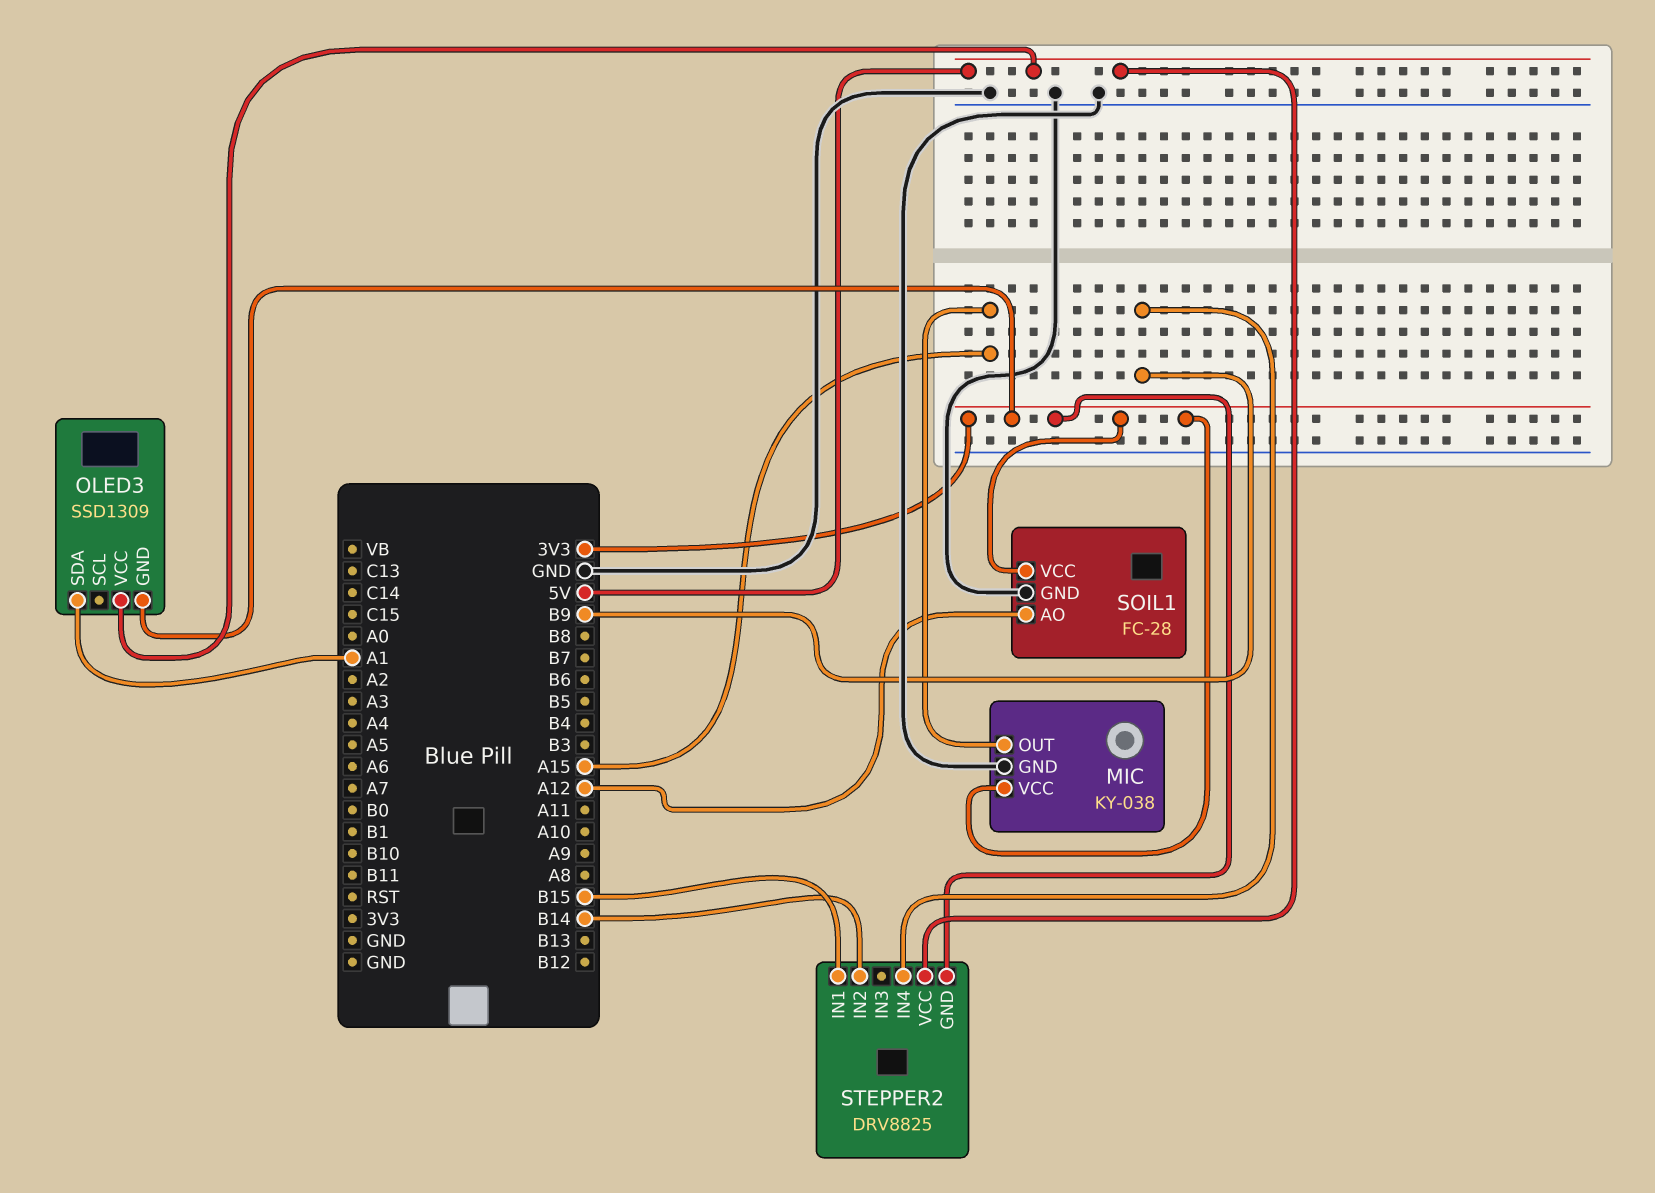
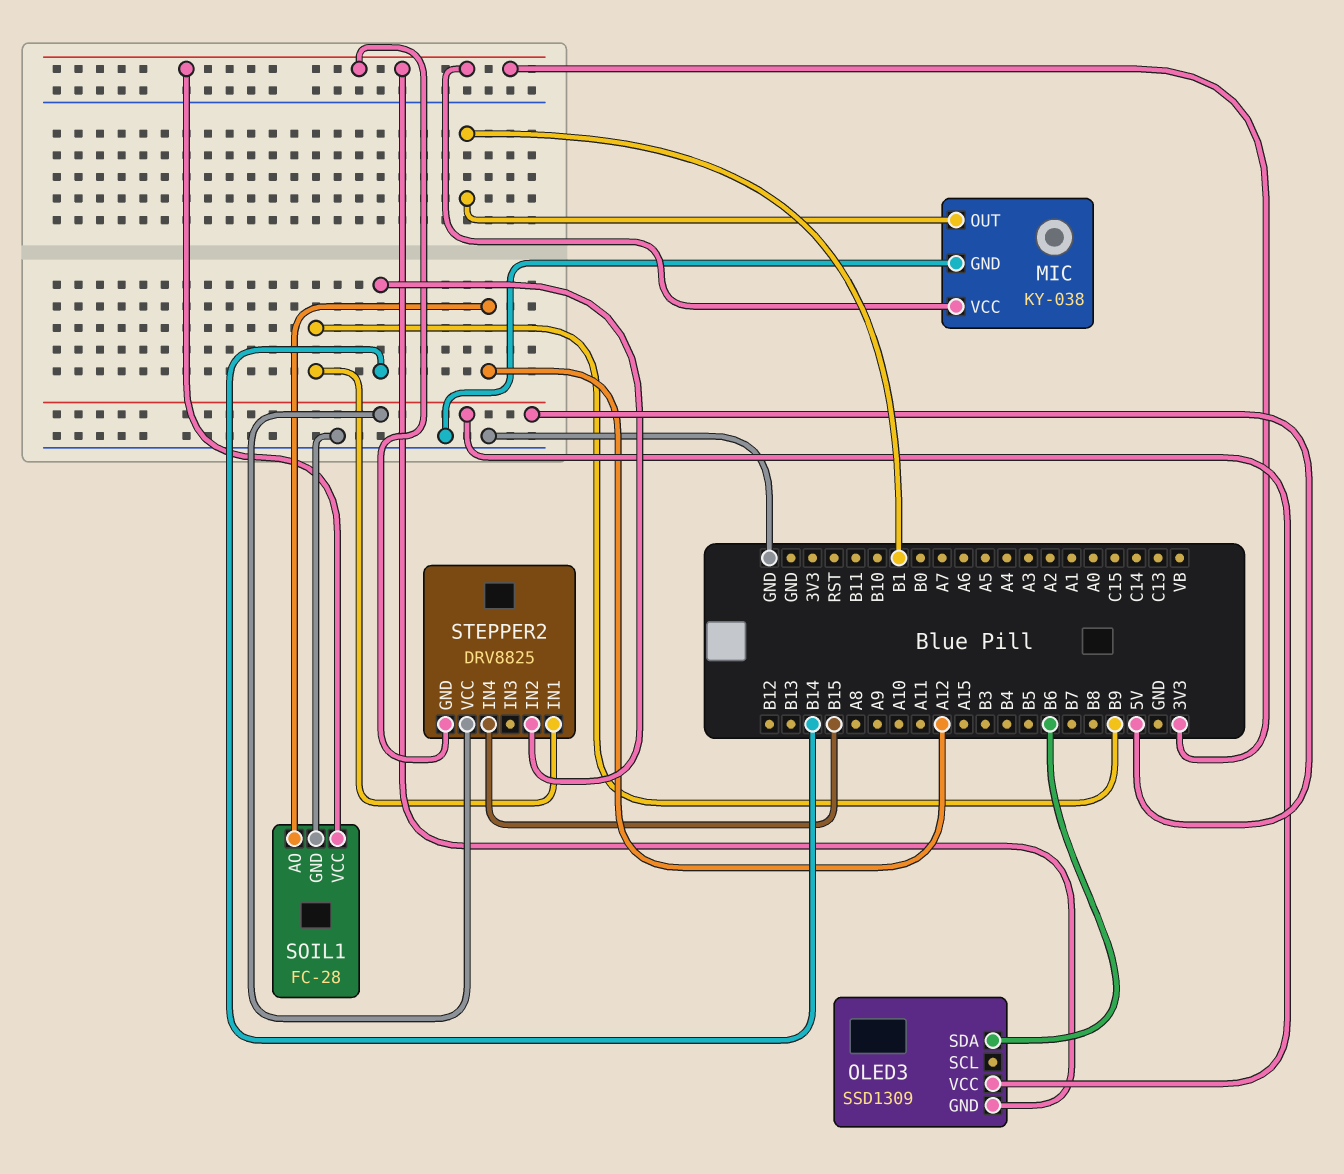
MIC pin OUT: A15 -> B1
OLED3 pin SDA: A1 -> B6
STEPPER2 pin IN1: B15 -> B9
STEPPER2 pin IN4: B9 -> B15

